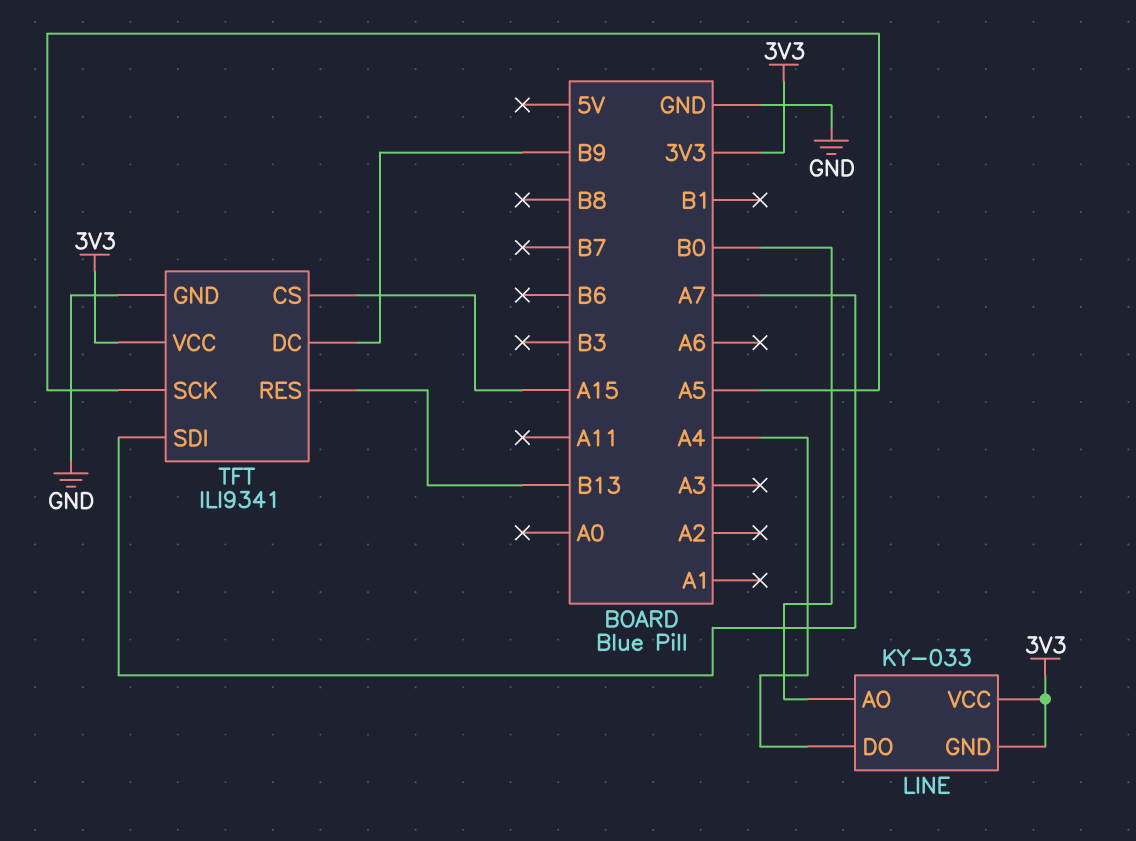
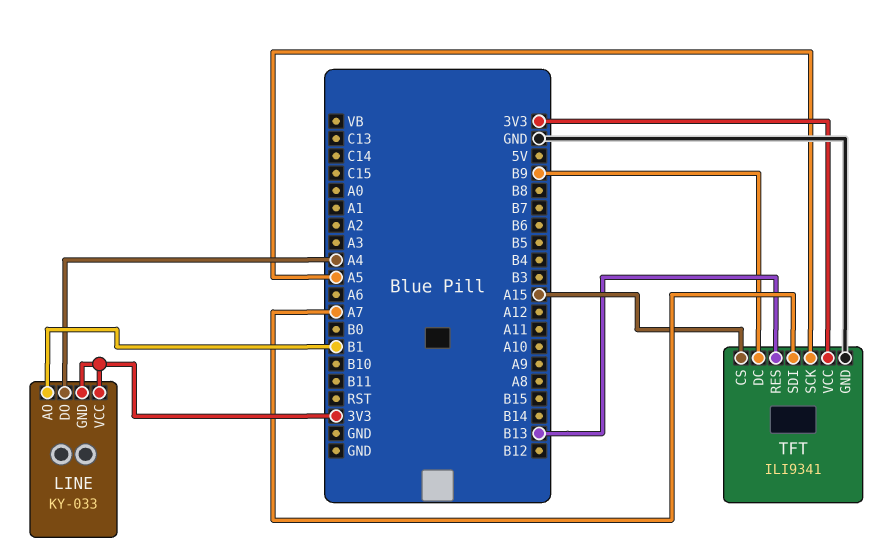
LINE pin AO: B0 -> B1

